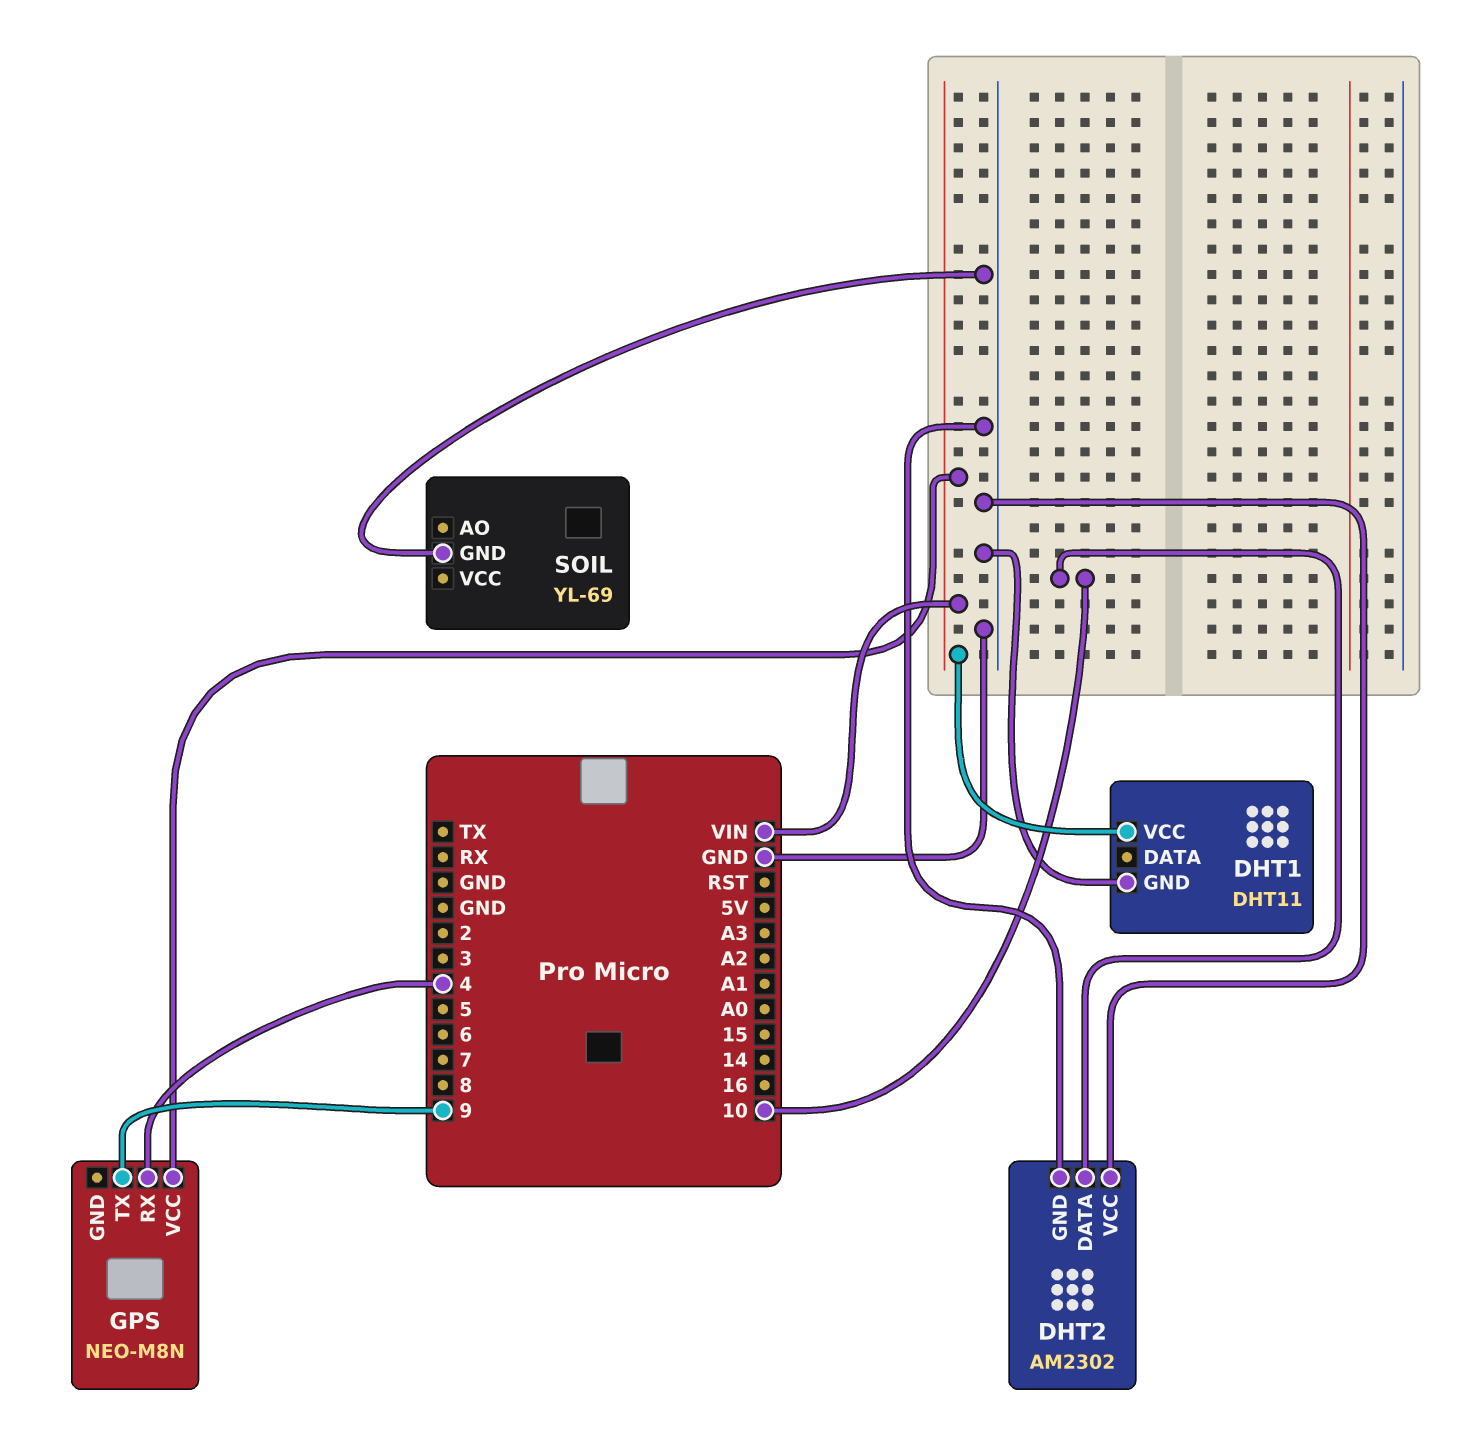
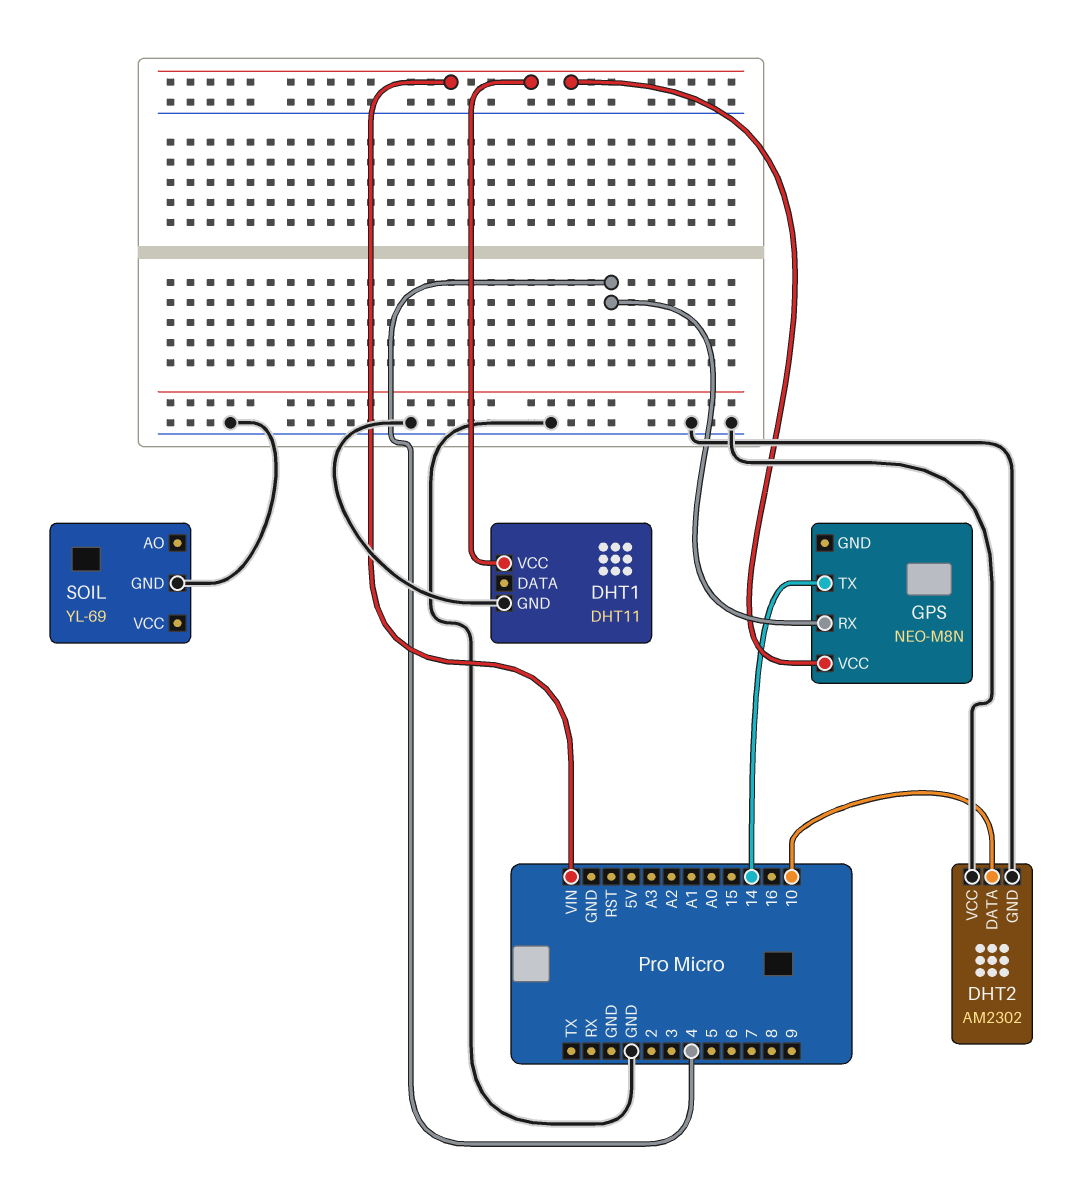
GPS pin TX: 9 -> 14

